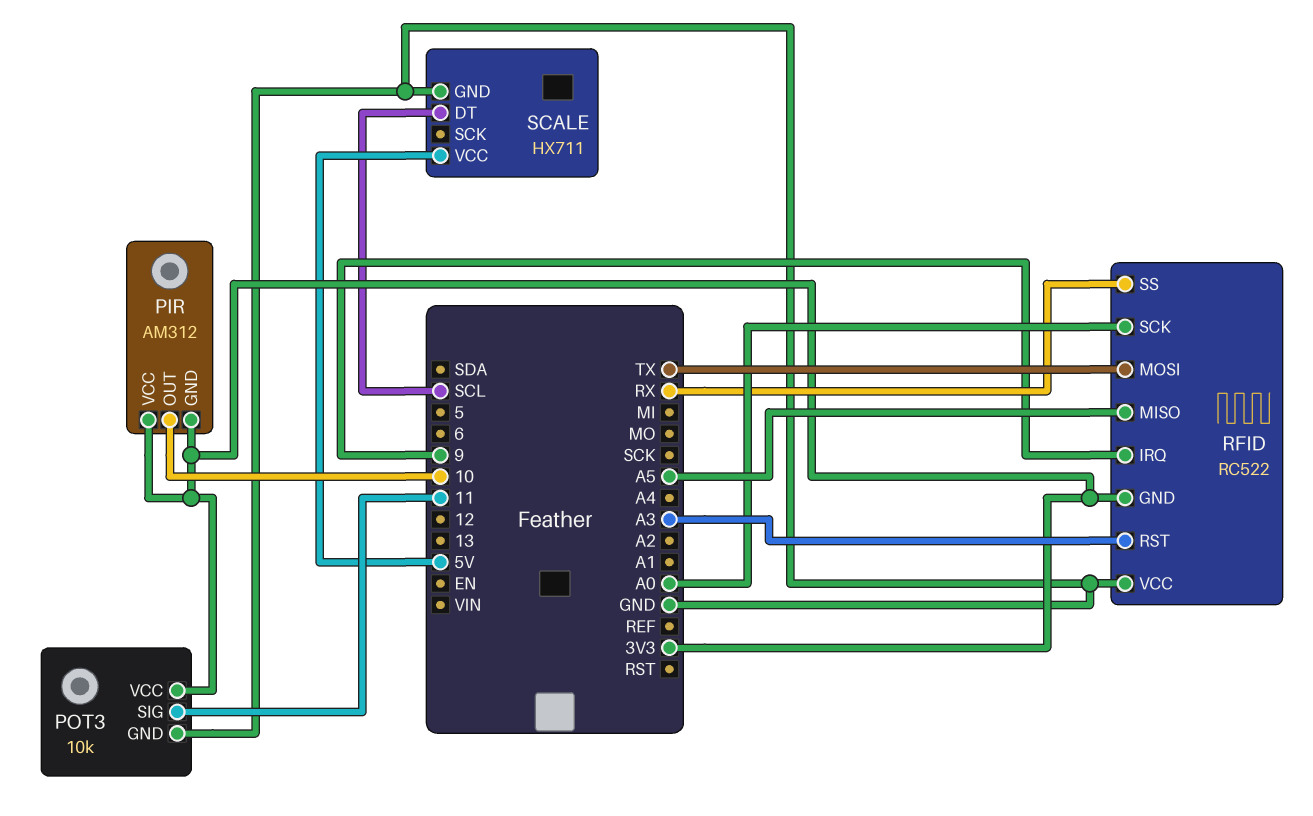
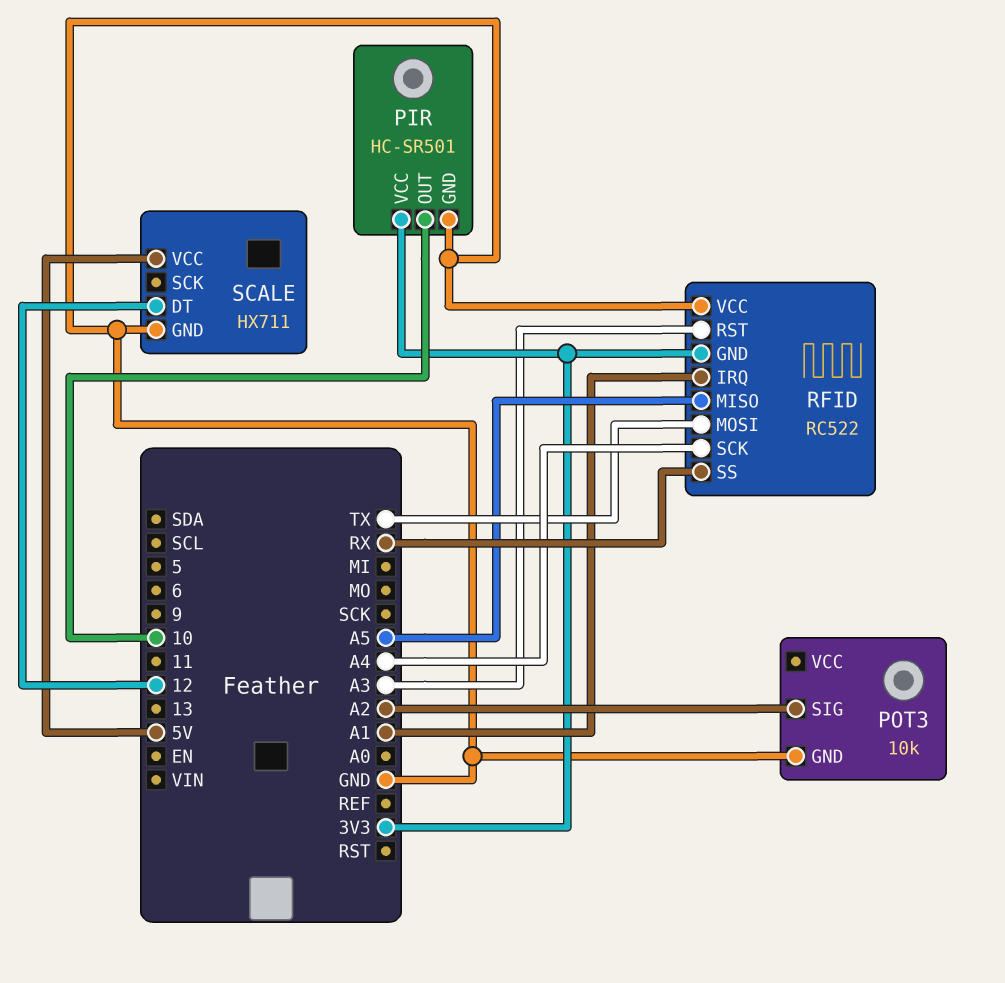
PIR: AM312 -> HC-SR501
PIR pin GND: 3V3 -> GND
POT3 pin SIG: 11 -> A2
POT3 pin VCC: 3V3 -> none
RFID pin IRQ: 9 -> A1
RFID pin SCK: A0 -> A4
SCALE pin DT: SCL -> 12

